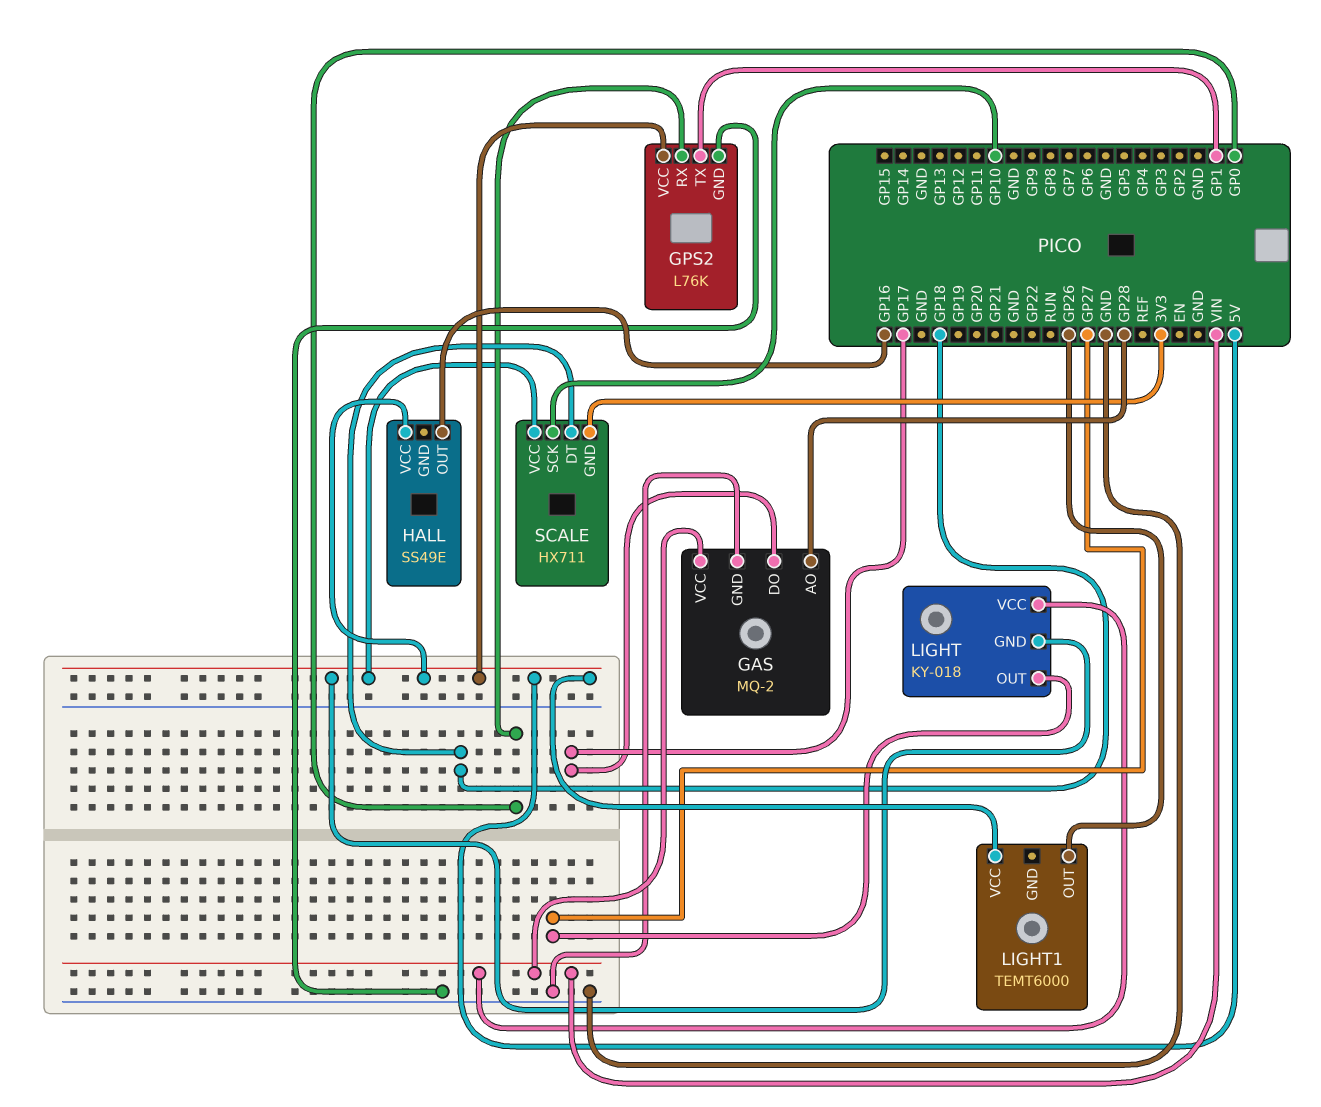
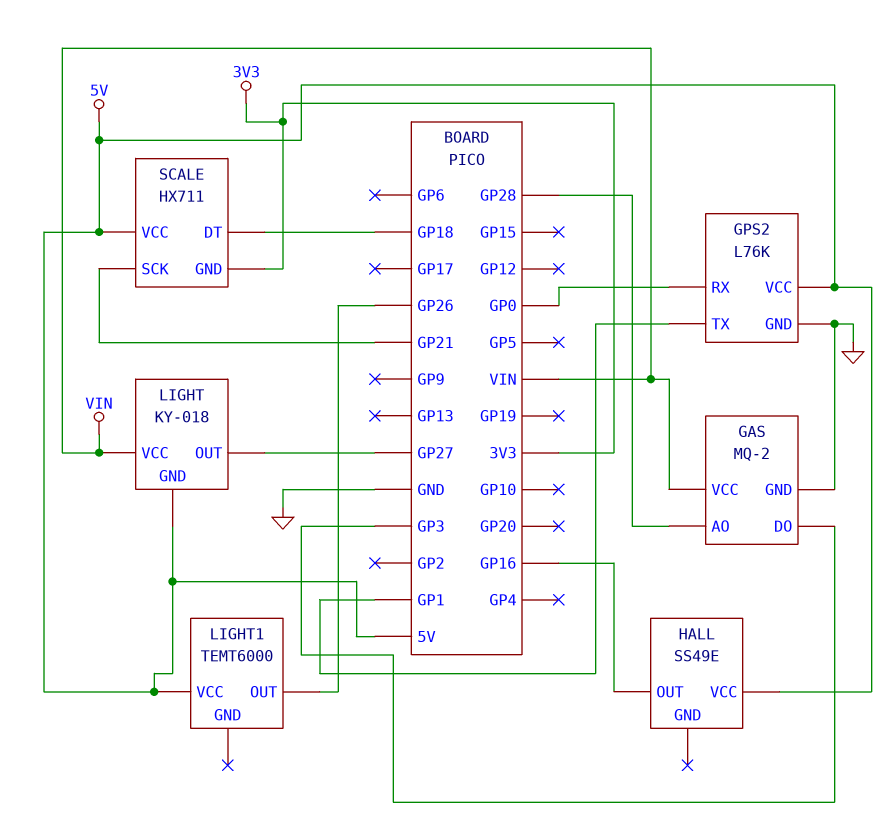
GAS pin DO: GP17 -> GP3
SCALE pin SCK: GP10 -> GP21

